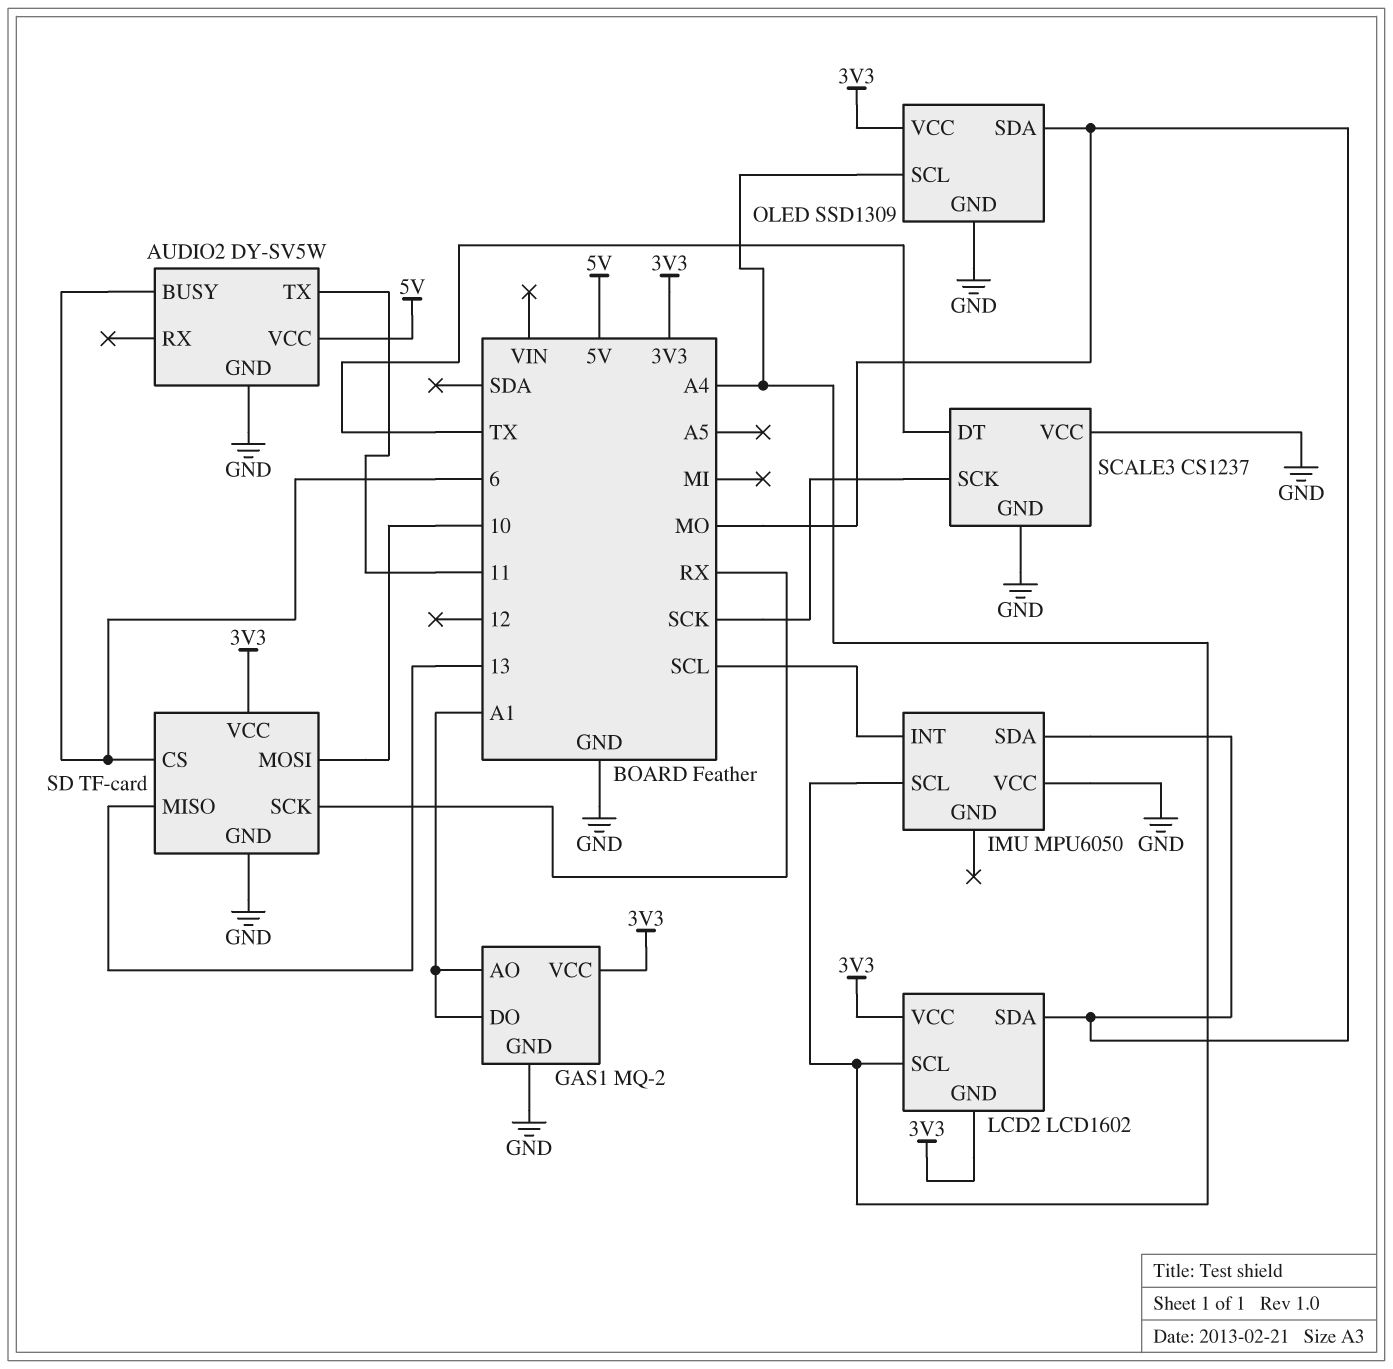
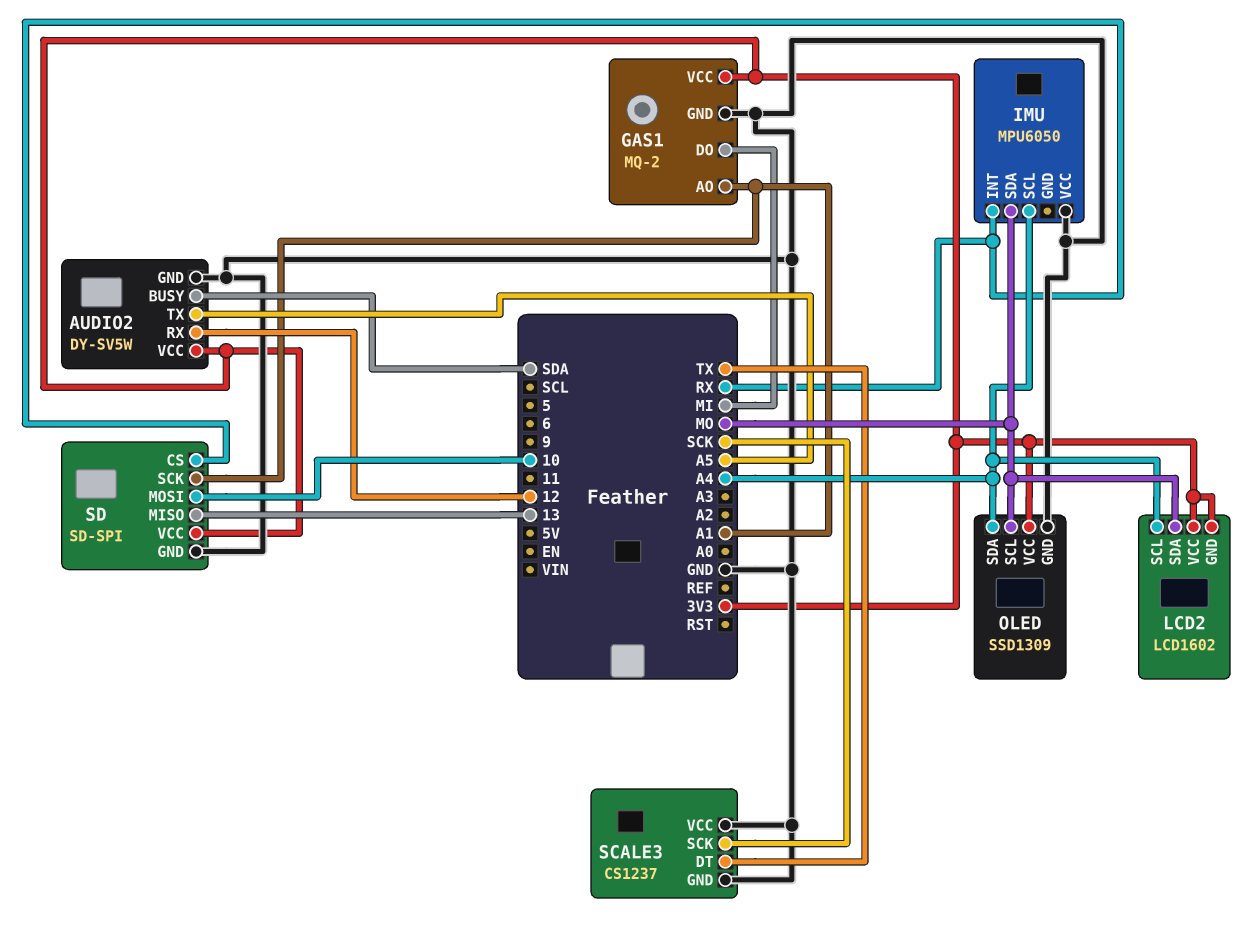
AUDIO2 pin BUSY: 6 -> SDA
AUDIO2 pin RX: none -> 12
AUDIO2 pin TX: 11 -> A5
AUDIO2 pin VCC: 5V -> 3V3
GAS1 pin DO: A1 -> MI
IMU pin INT: SCL -> RX
OLED pin SCL: A4 -> MO
OLED pin SDA: MO -> A4
SD: TF-card -> SD-SPI
SD pin CS: 6 -> RX
SD pin SCK: RX -> A1

